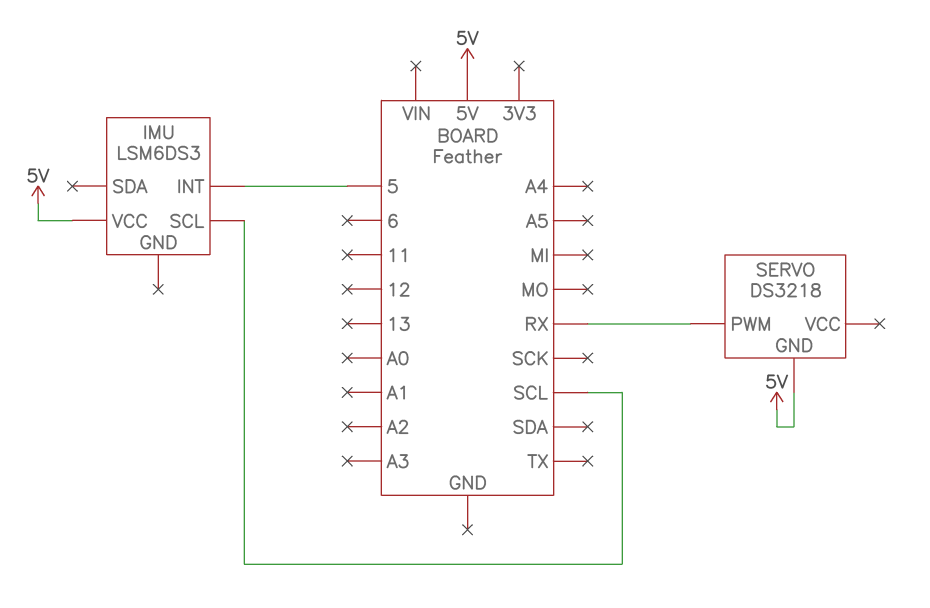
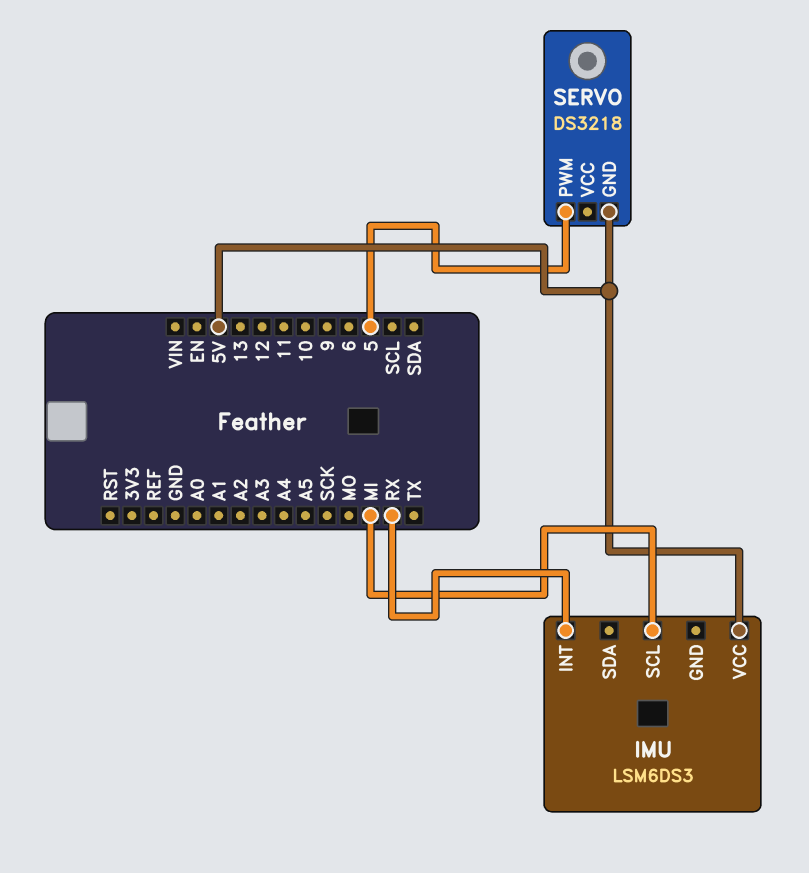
IMU pin INT: 5 -> RX
IMU pin SCL: SCL -> MI
SERVO pin PWM: RX -> 5

